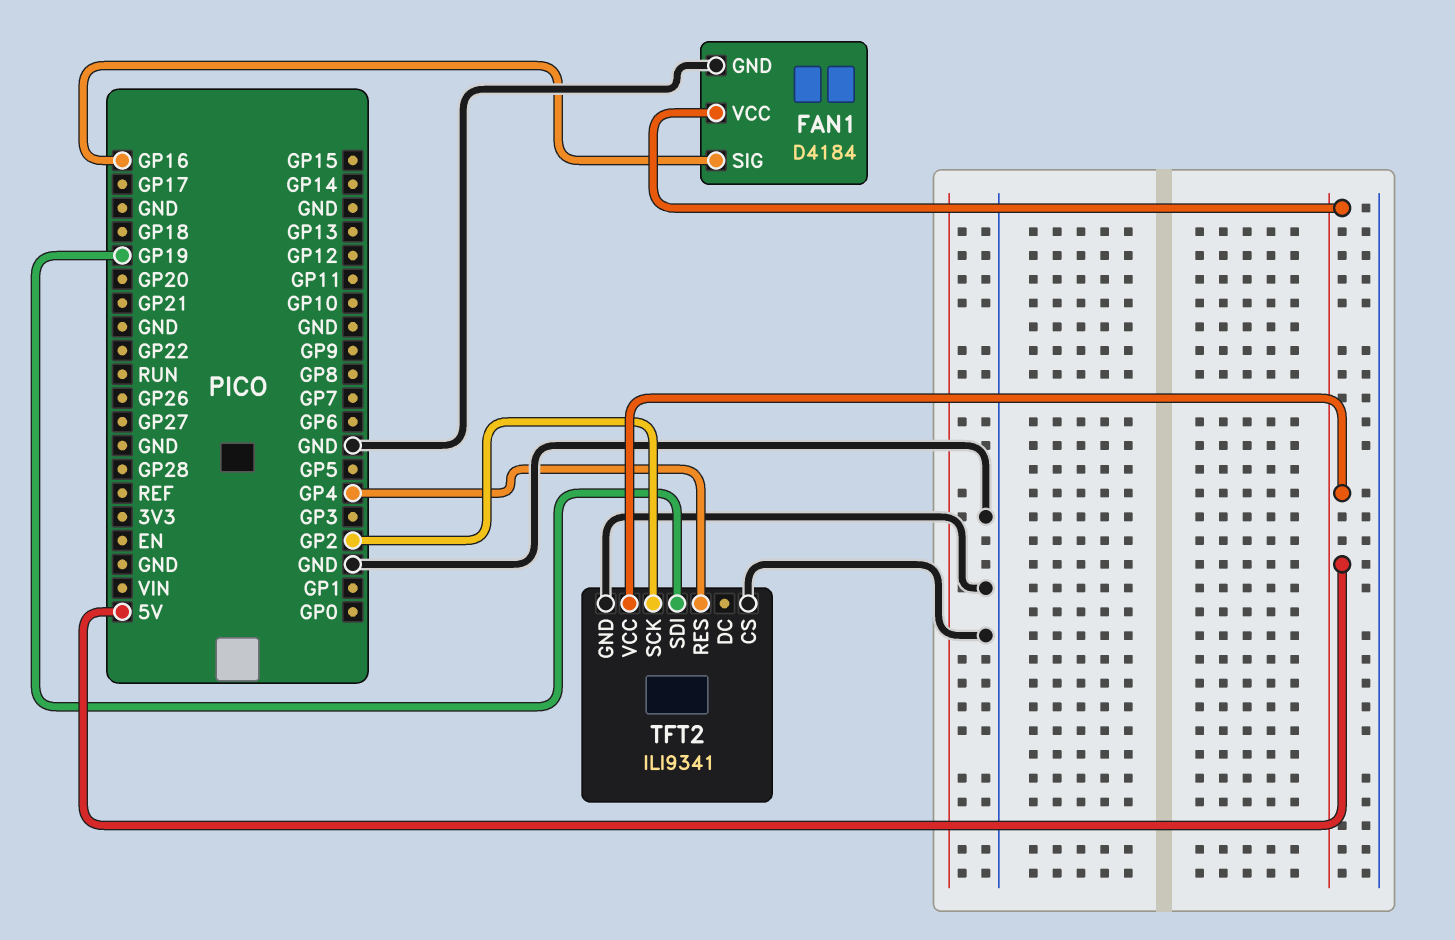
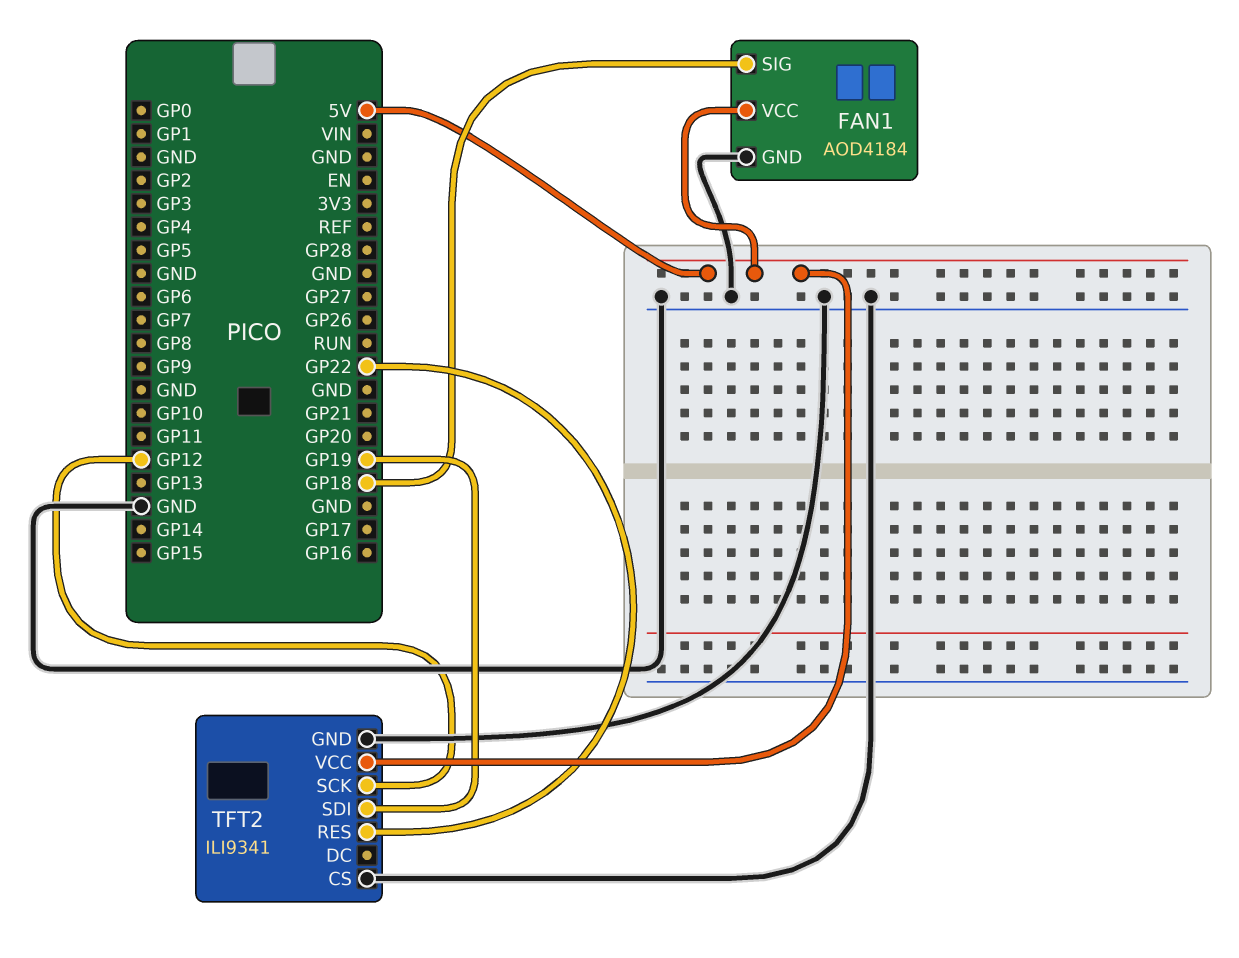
FAN1: D4184 -> AOD4184
FAN1 pin SIG: GP16 -> GP18
TFT2 pin RES: GP4 -> GP22
TFT2 pin SCK: GP2 -> GP12

